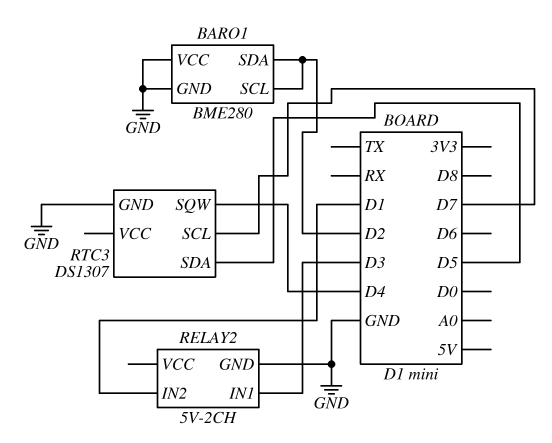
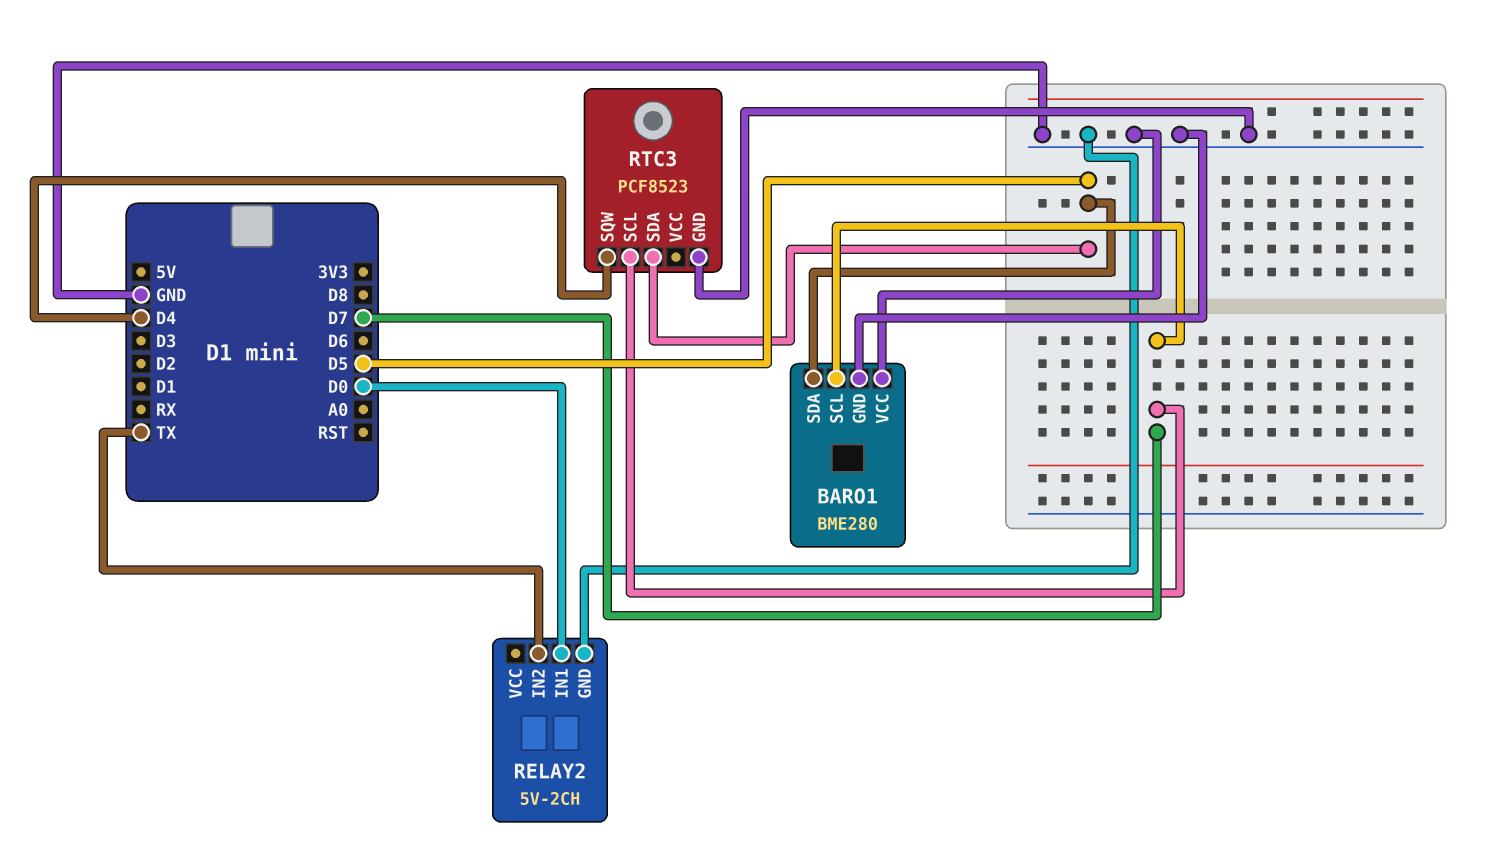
BARO1 pin SCL: D2 -> D7
BARO1 pin SDA: D2 -> D5
RELAY2 pin IN1: D3 -> D0
RELAY2 pin IN2: D1 -> TX
RTC3: DS1307 -> PCF8523

